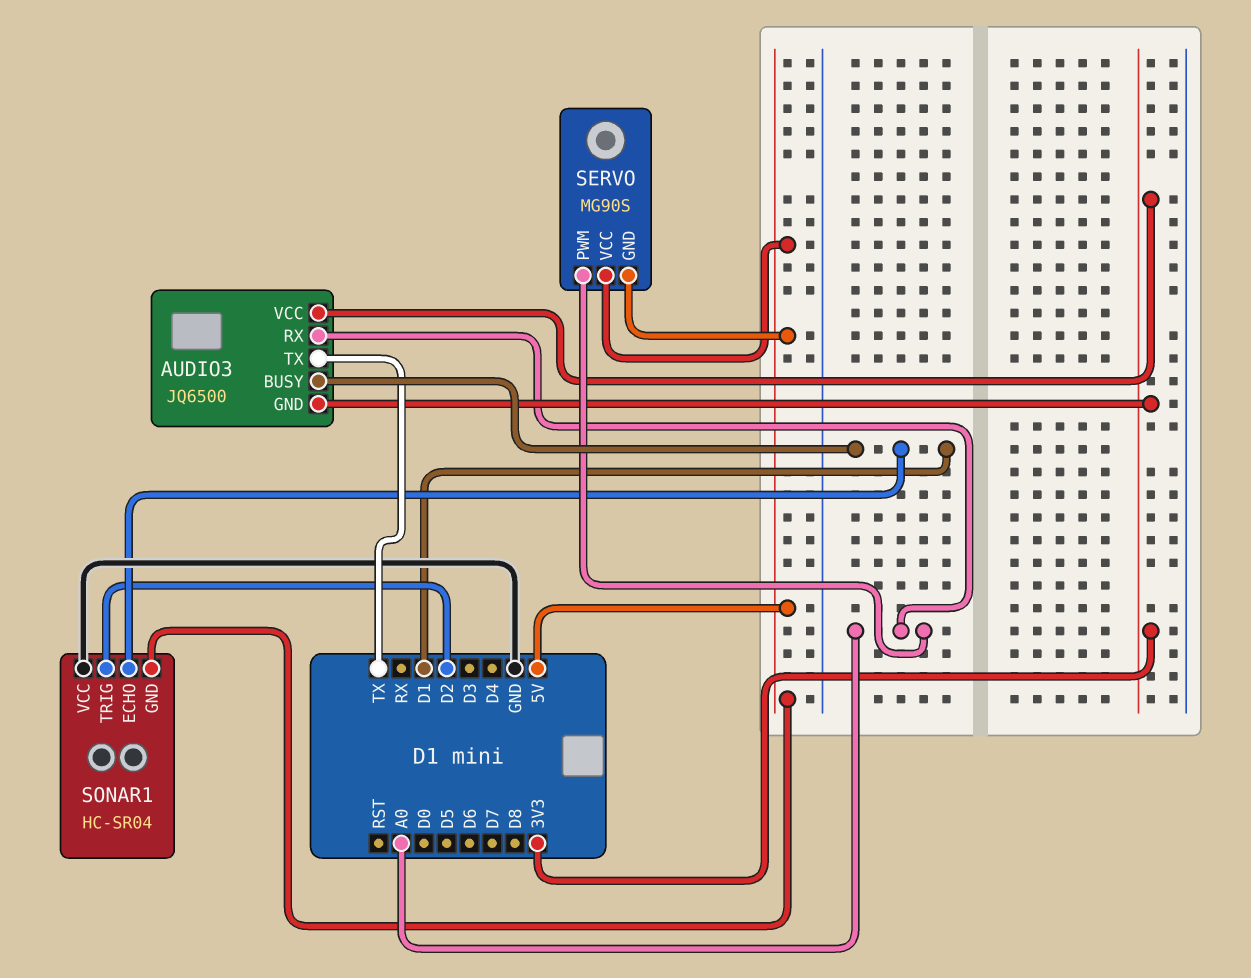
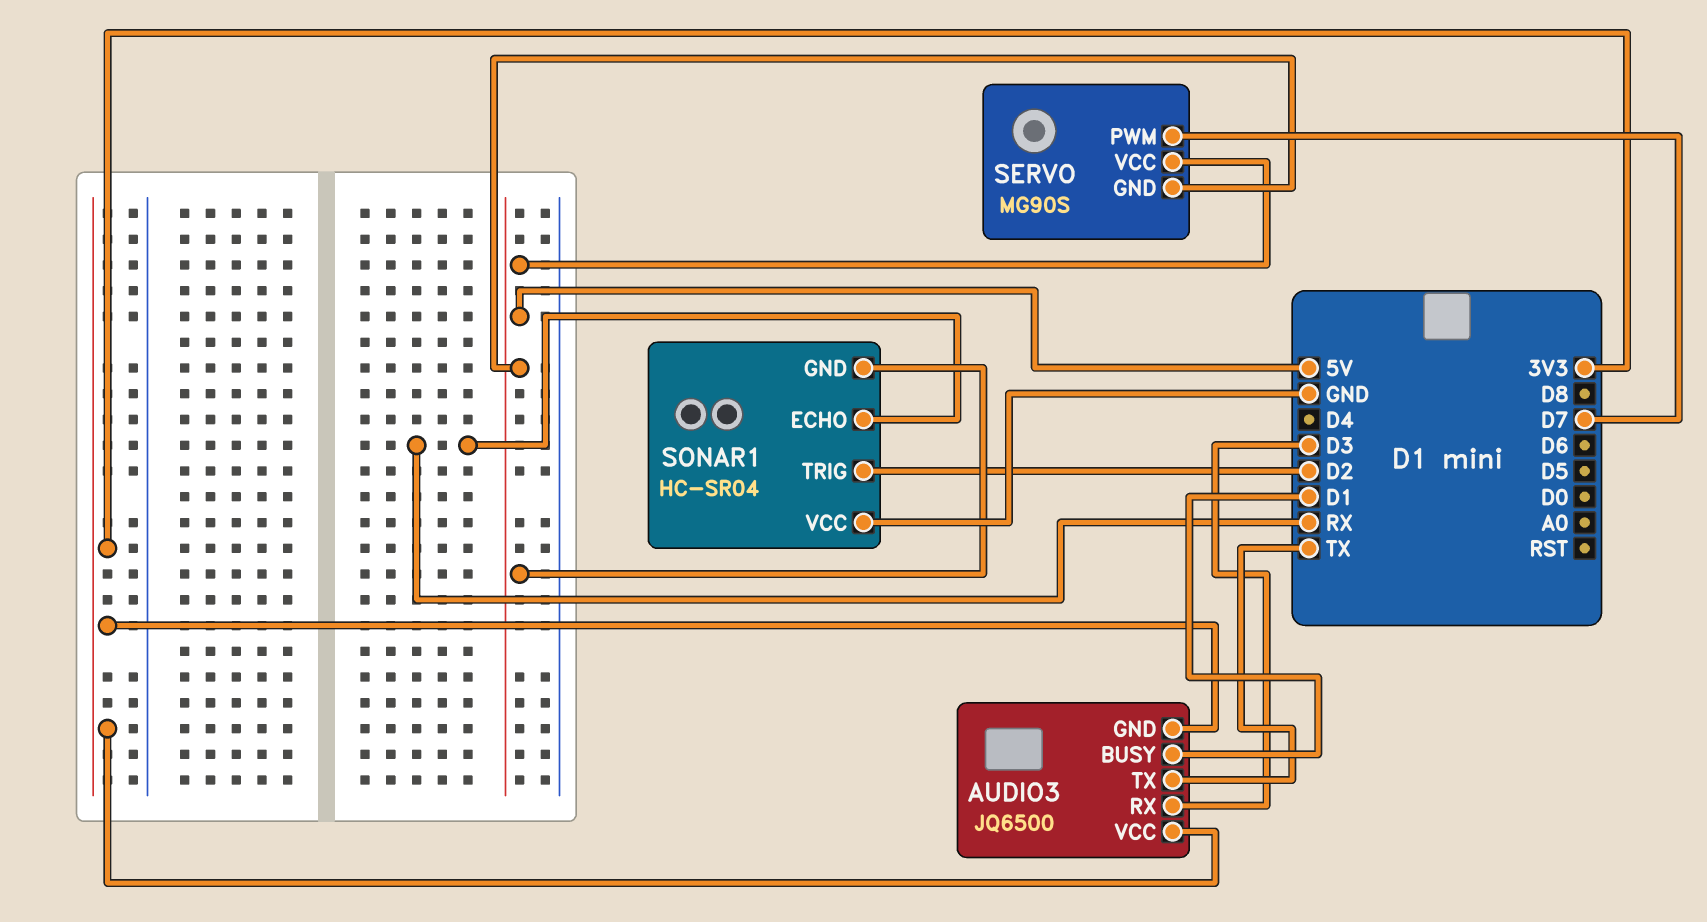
AUDIO3 pin RX: A0 -> D3
SERVO pin PWM: A0 -> D7
SONAR1 pin ECHO: D1 -> RX

